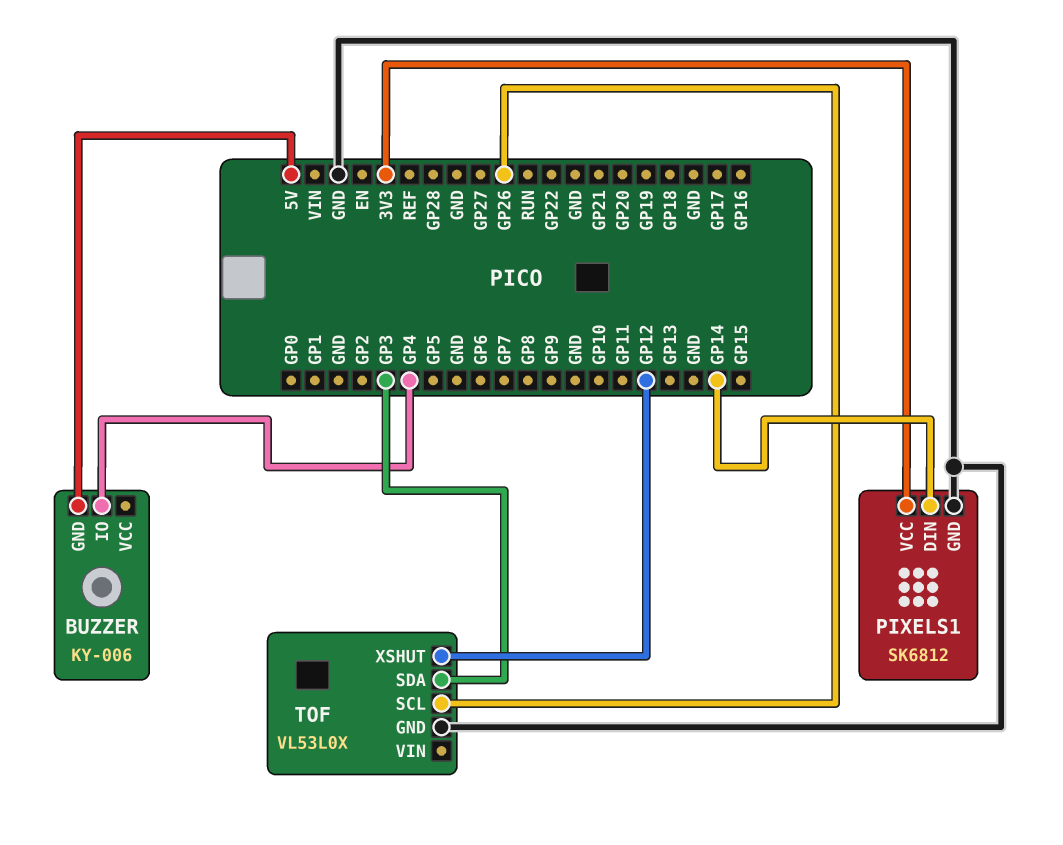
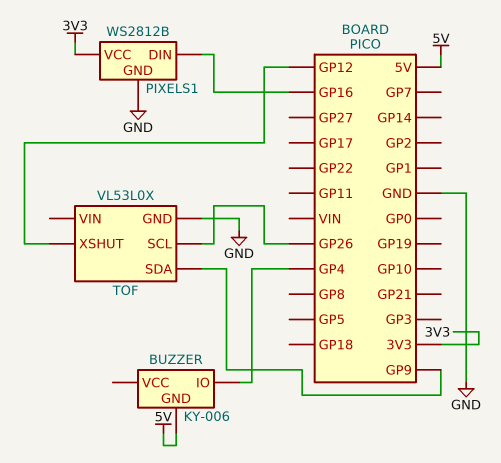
PIXELS1: SK6812 -> WS2812B
PIXELS1 pin DIN: GP14 -> GP16
TOF pin SDA: GP3 -> GP9

